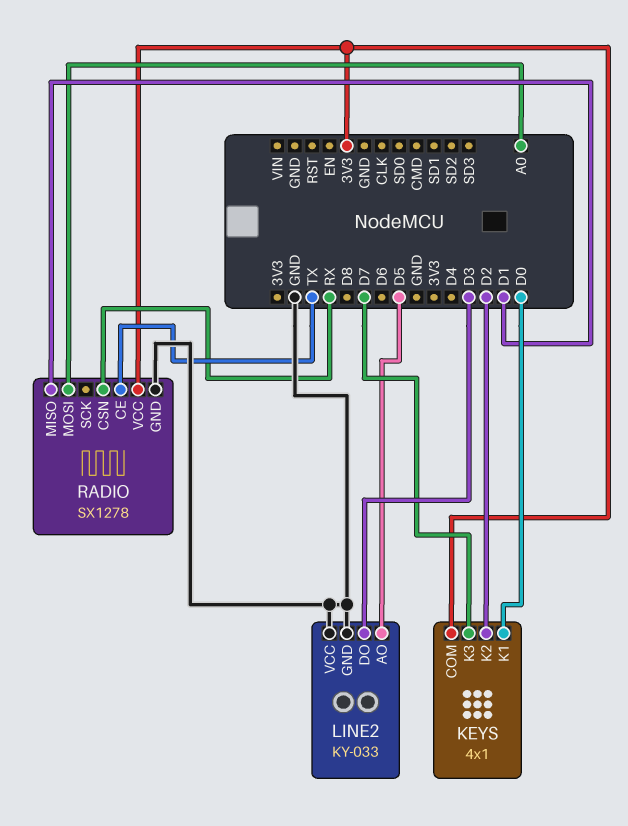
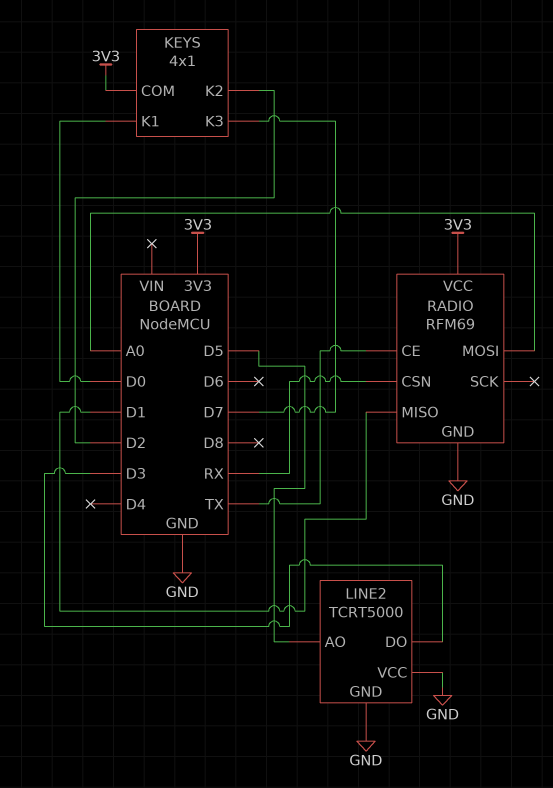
LINE2: KY-033 -> TCRT5000
RADIO: SX1278 -> RFM69

